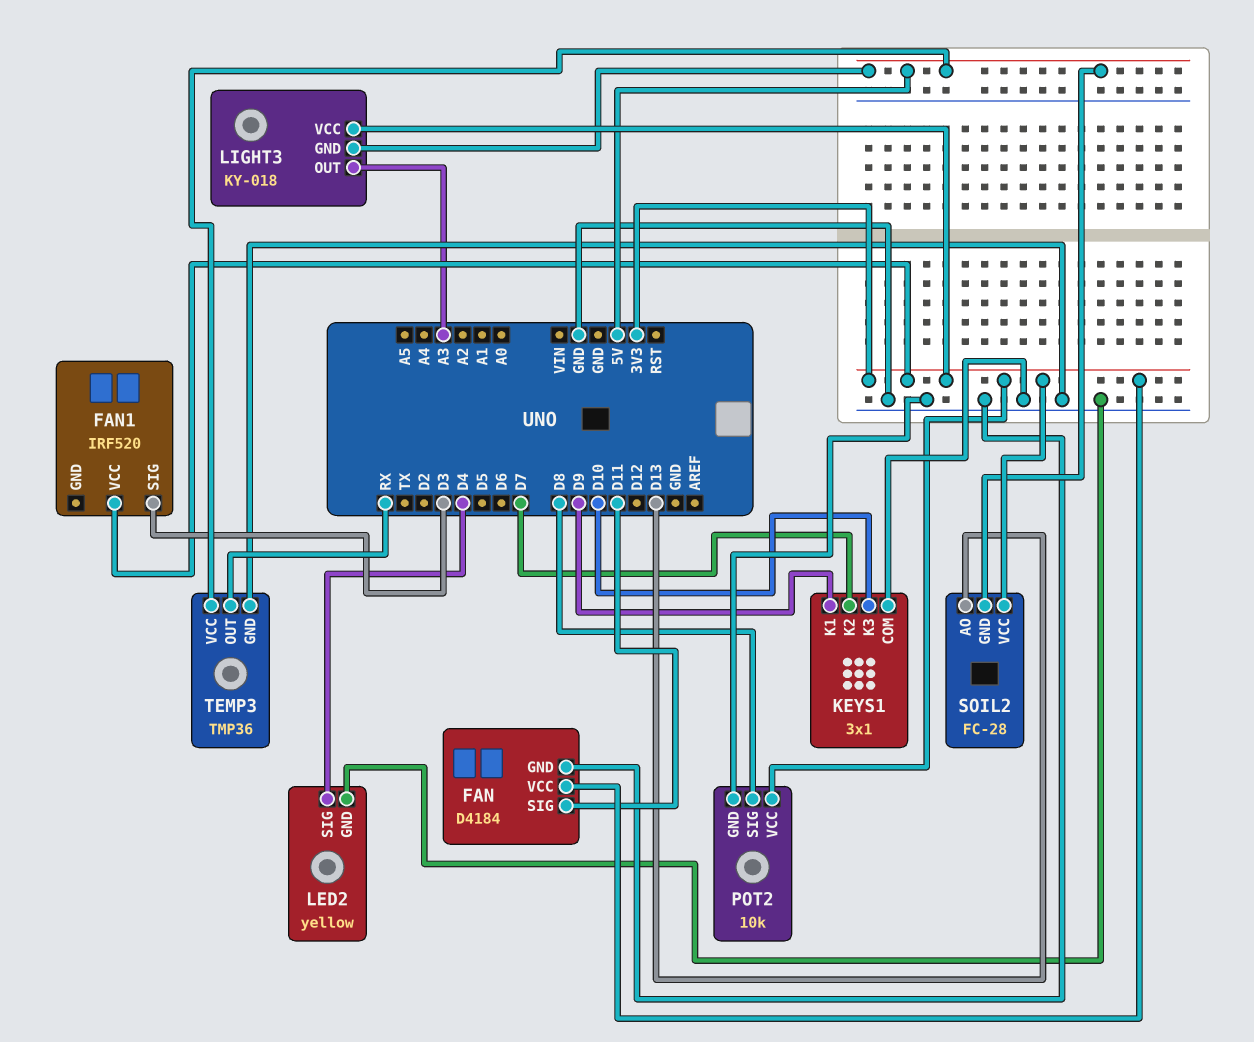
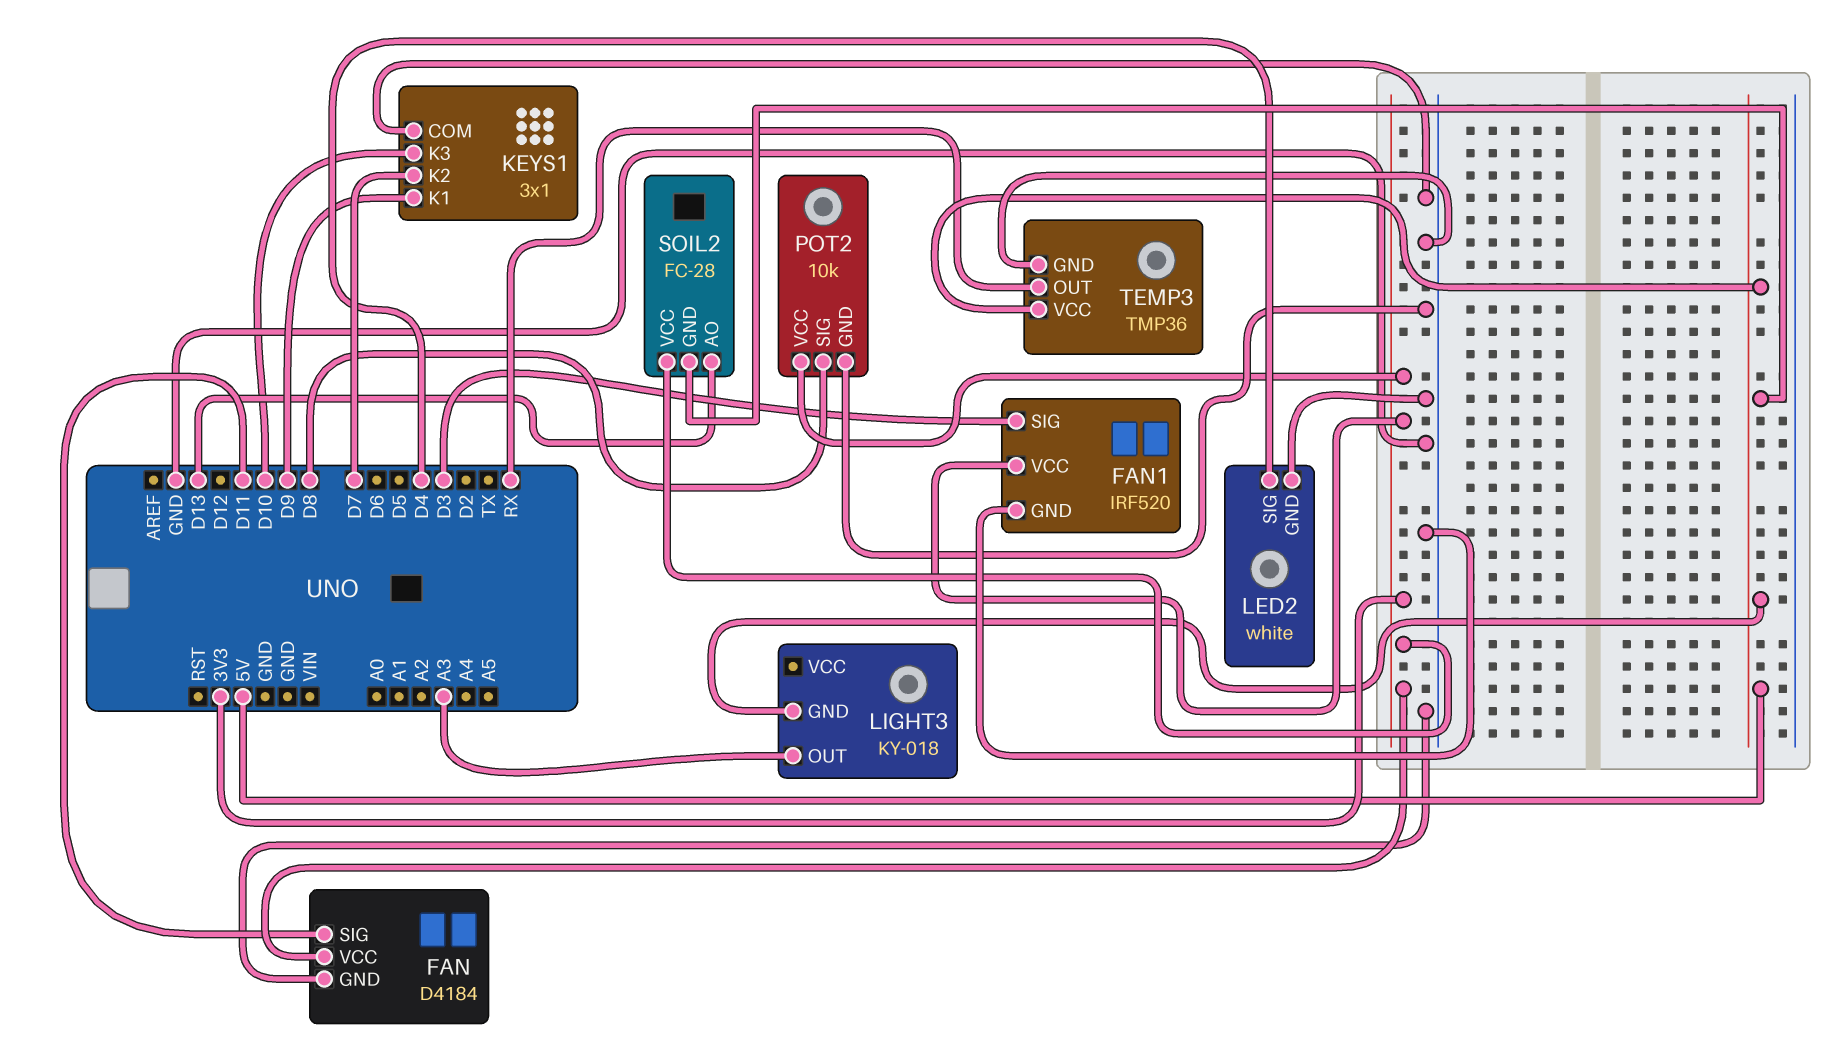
FAN1 pin GND: none -> GND
LED2: yellow -> white
LIGHT3 pin VCC: 3V3 -> none

